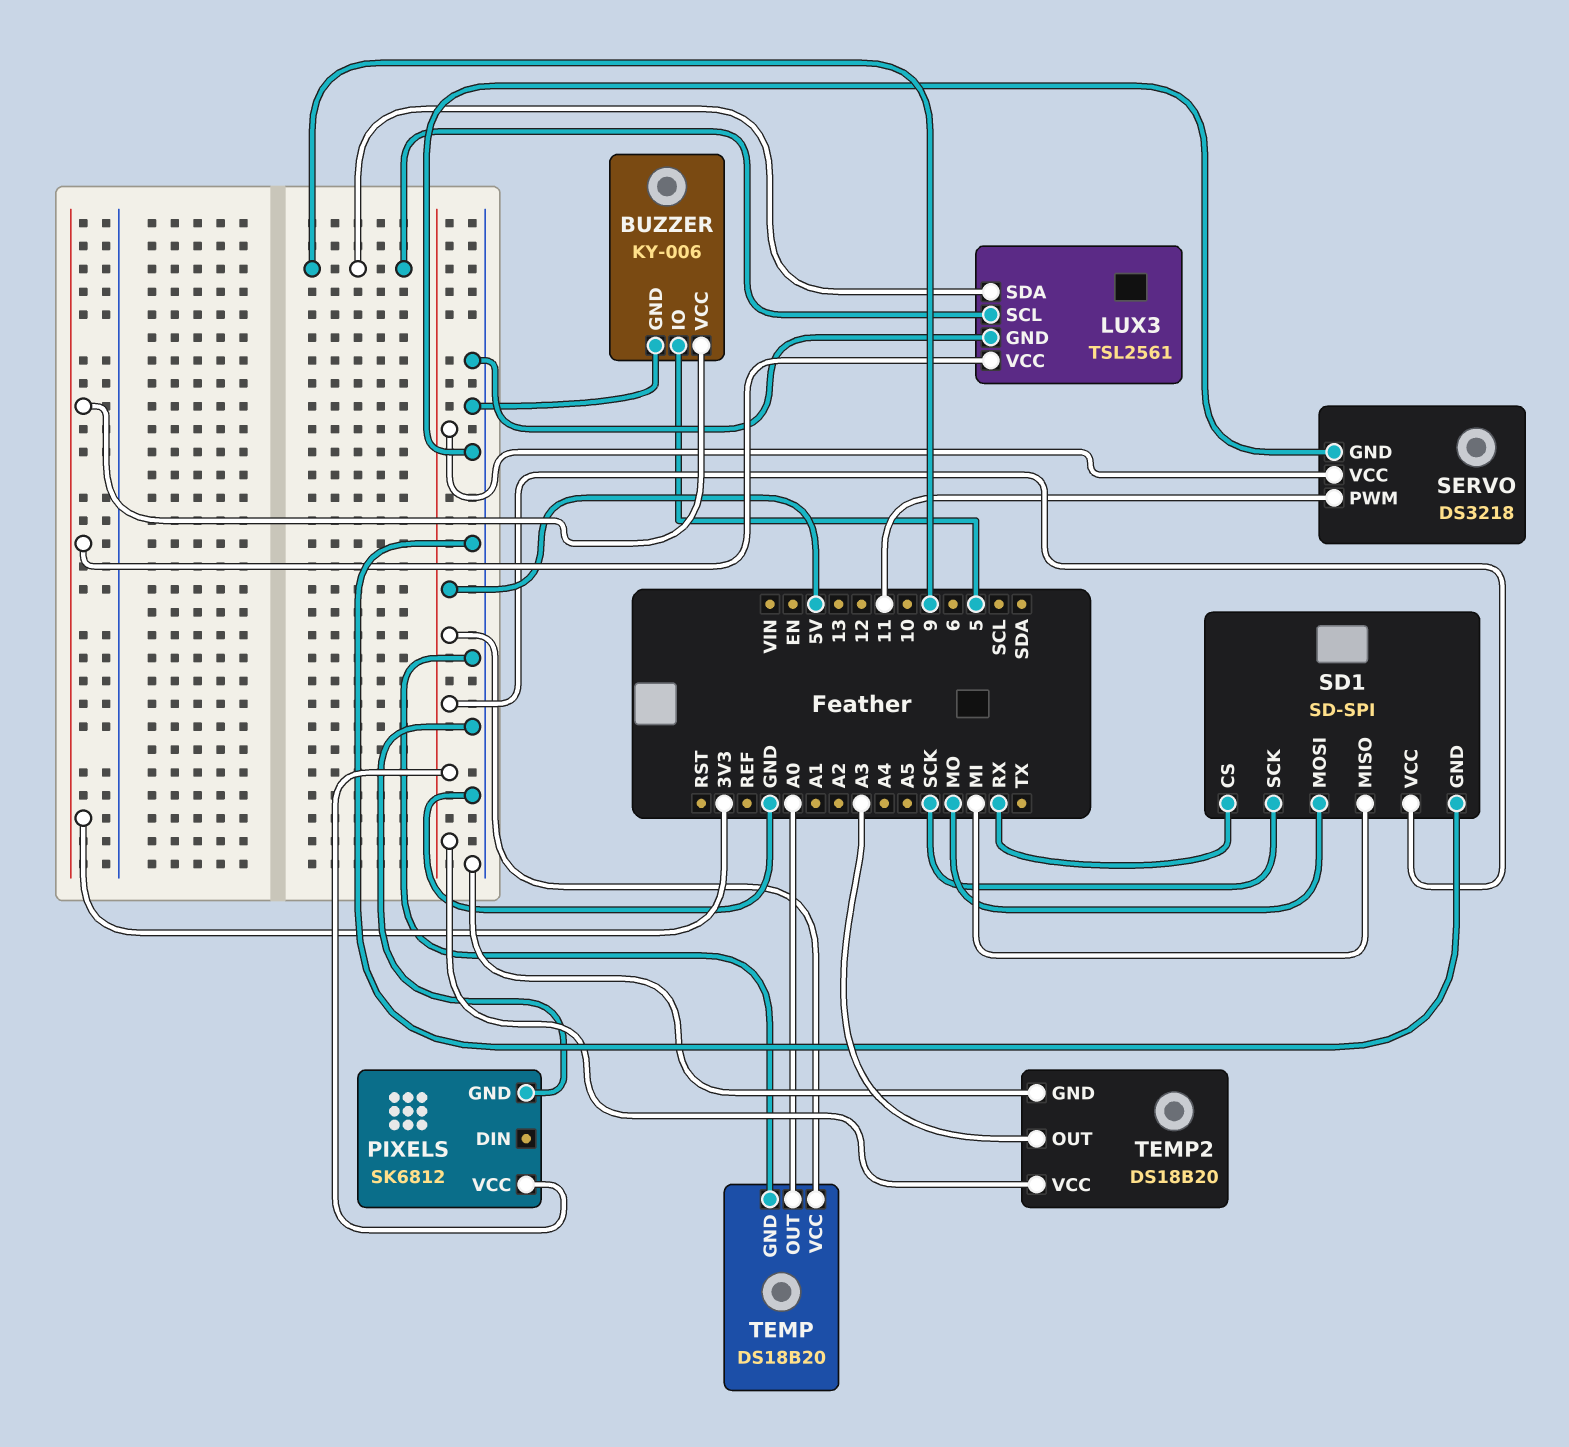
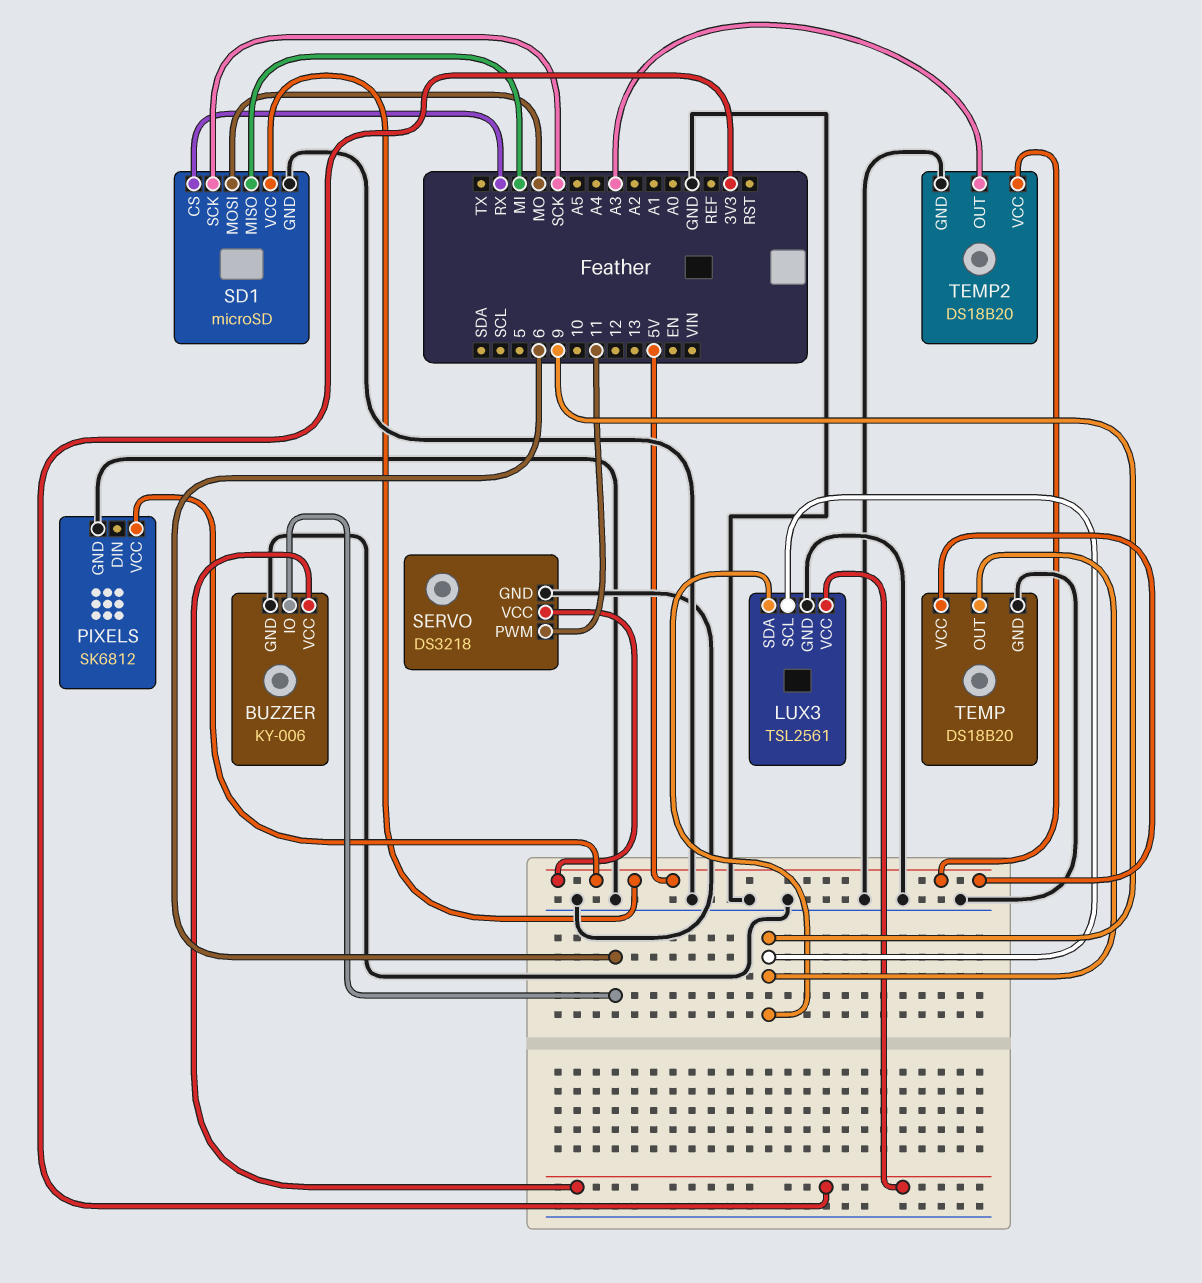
BUZZER pin IO: 5 -> 6
SD1: SD-SPI -> microSD
TEMP pin OUT: A0 -> 9

